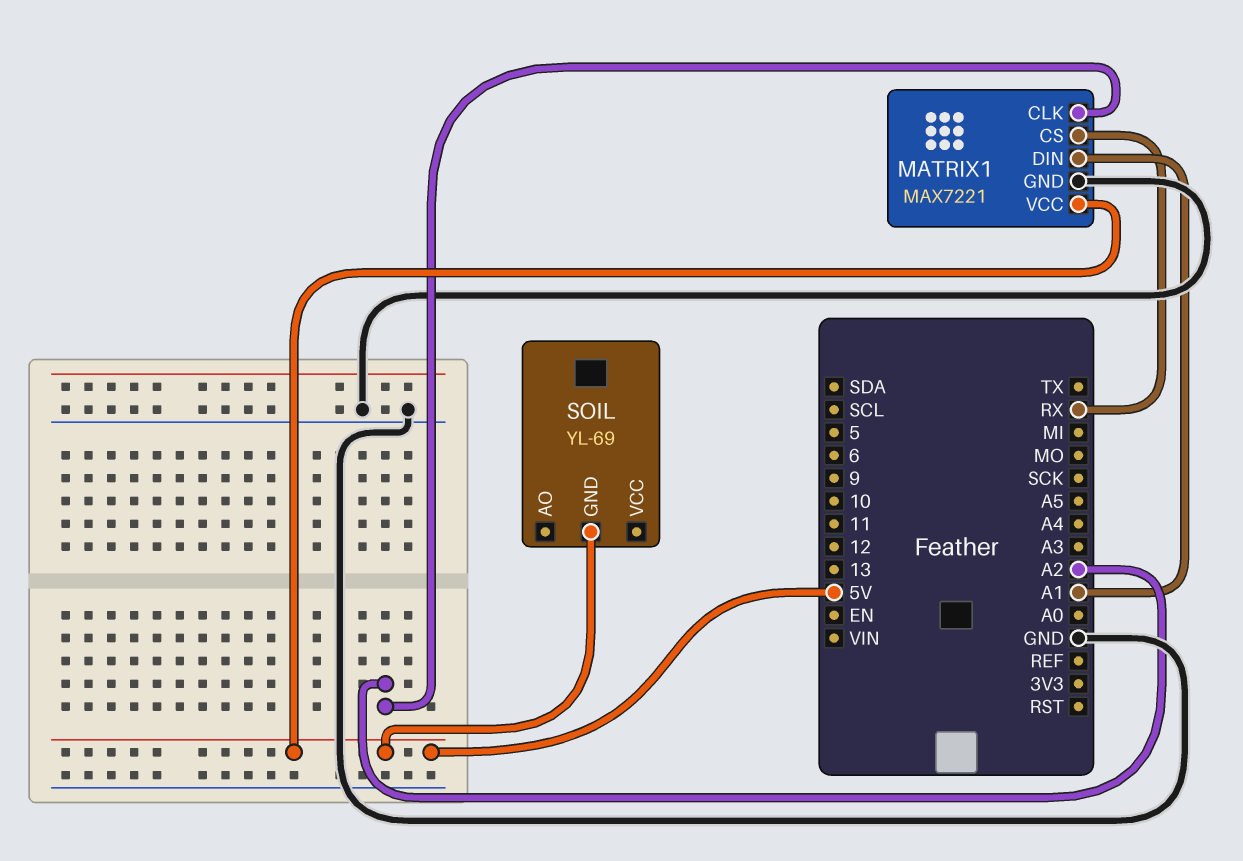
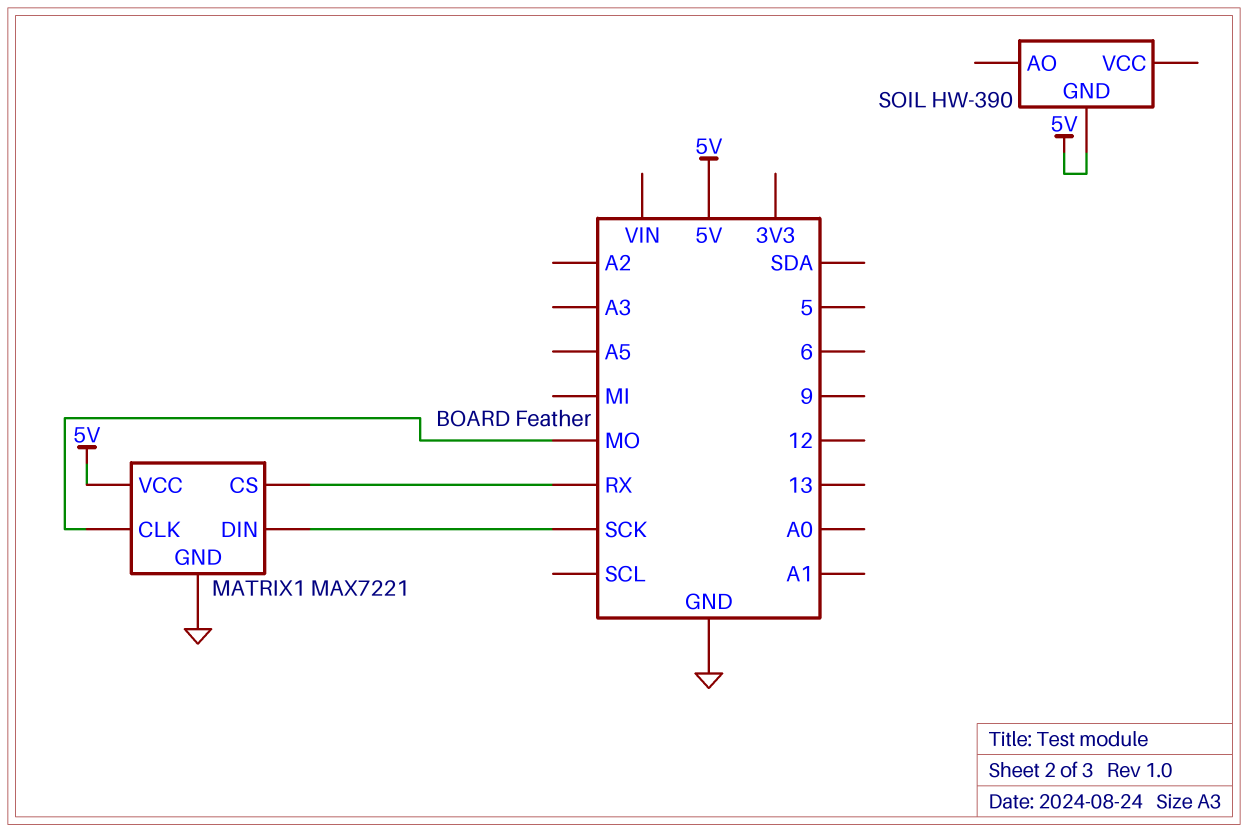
MATRIX1 pin CLK: A2 -> MO
MATRIX1 pin DIN: A1 -> SCK
SOIL: YL-69 -> HW-390

